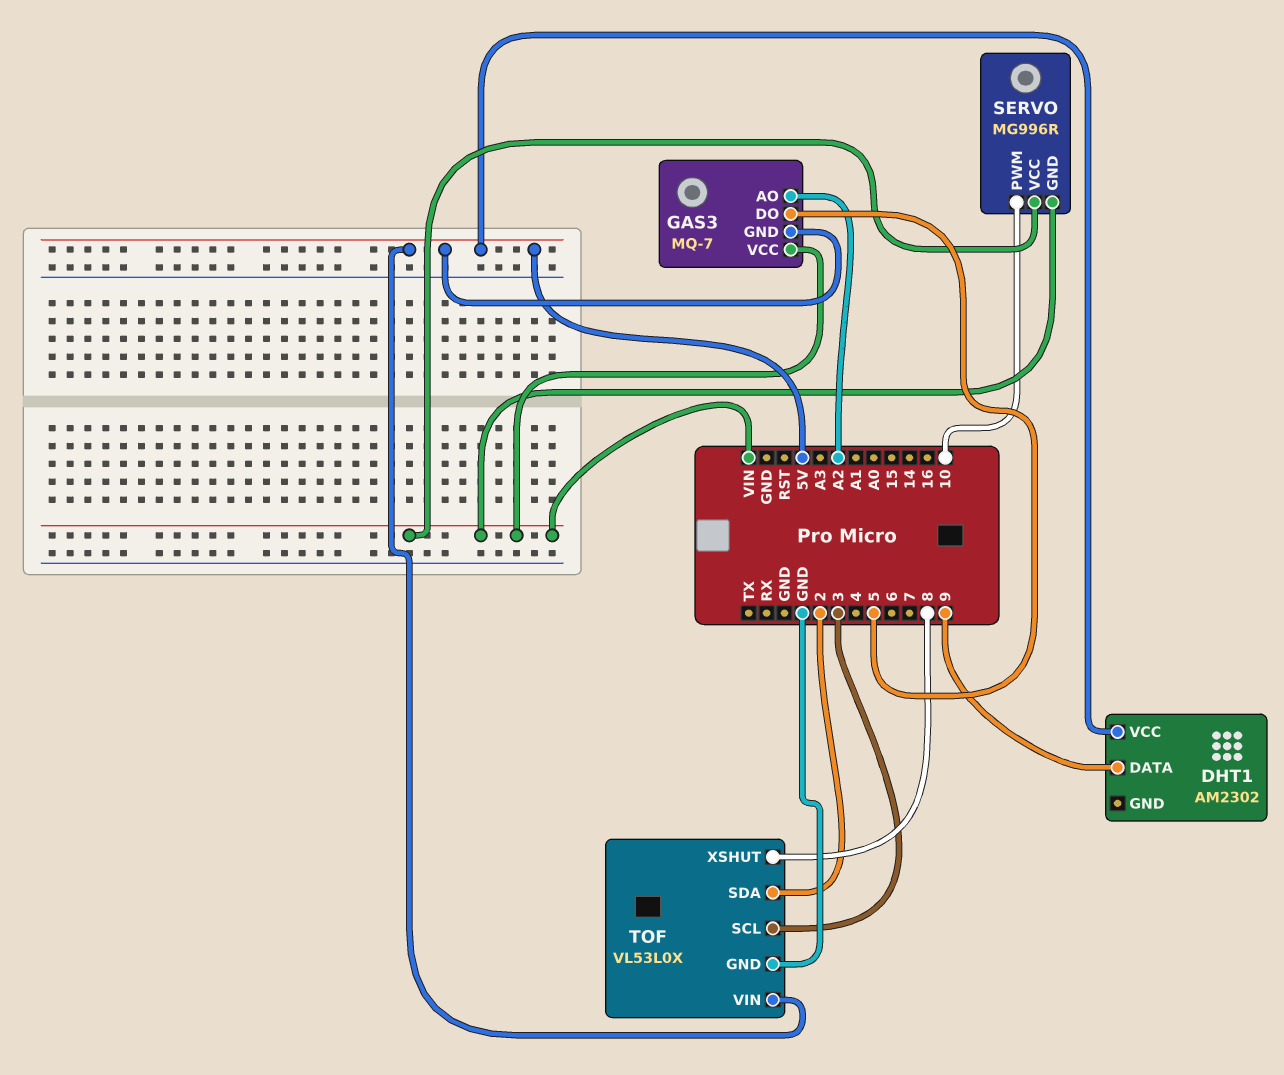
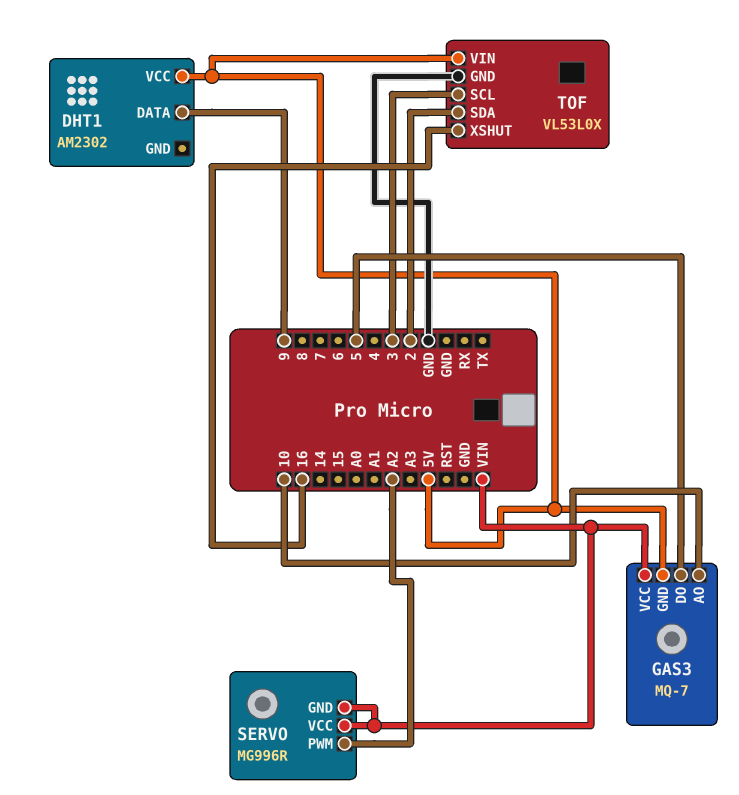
GAS3 pin AO: A2 -> 10
SERVO pin PWM: 10 -> A2
TOF pin XSHUT: 8 -> 16

